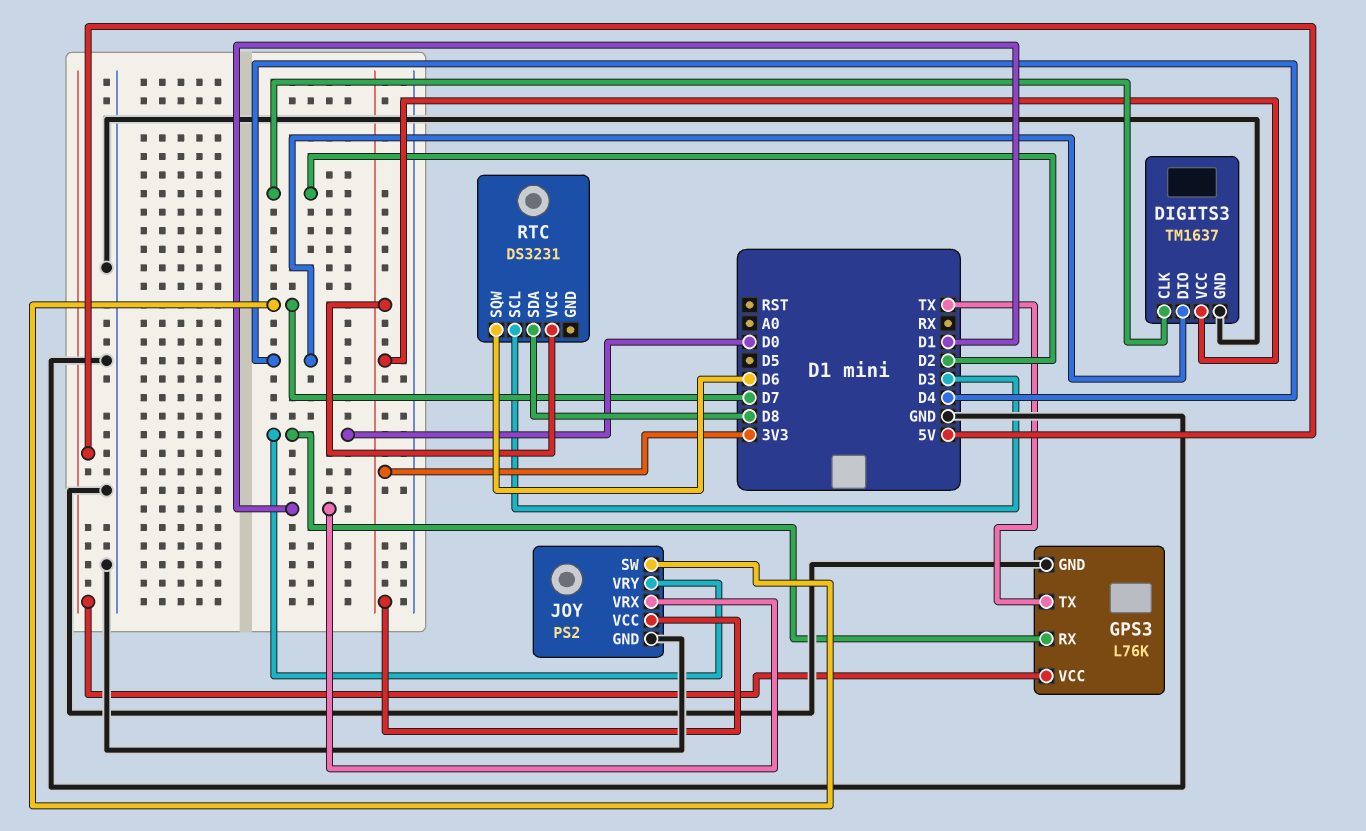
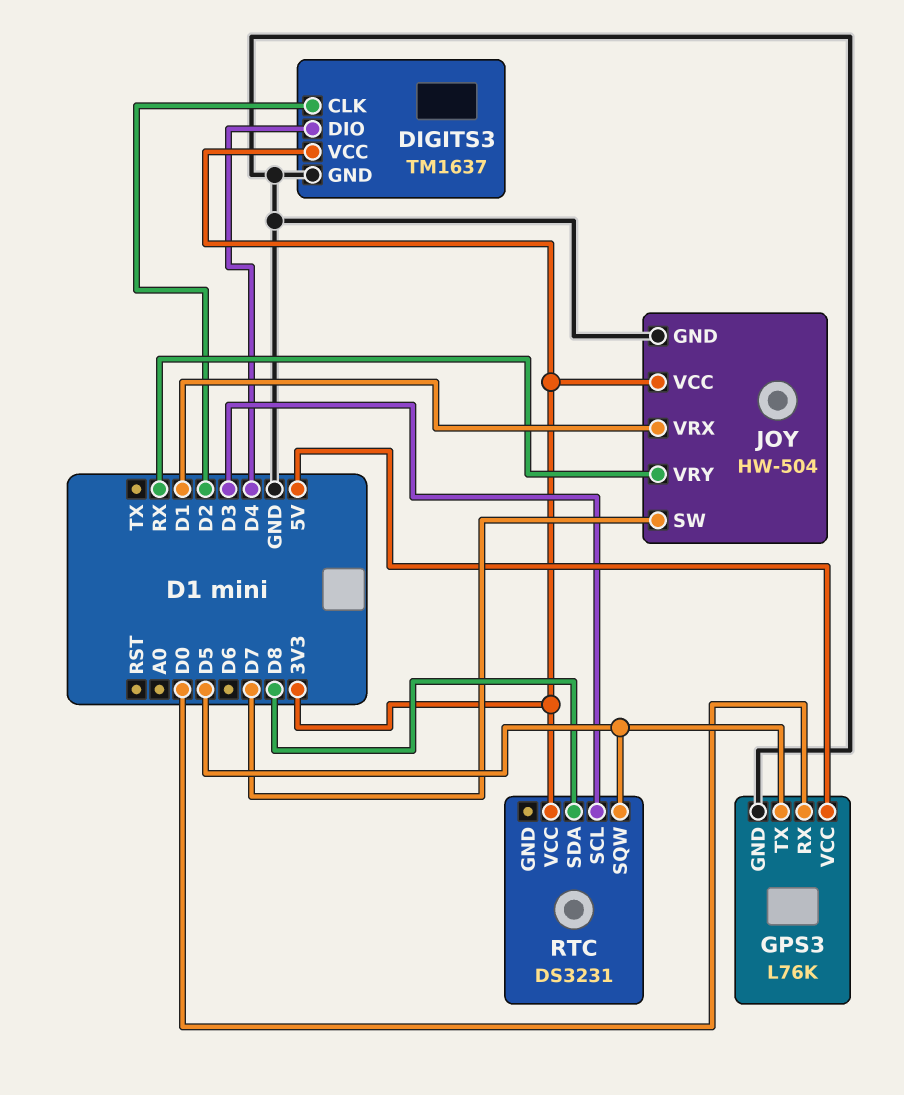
GPS3 pin TX: TX -> D5
JOY: PS2 -> HW-504
JOY pin VRY: D0 -> RX
RTC pin SQW: D6 -> D5

